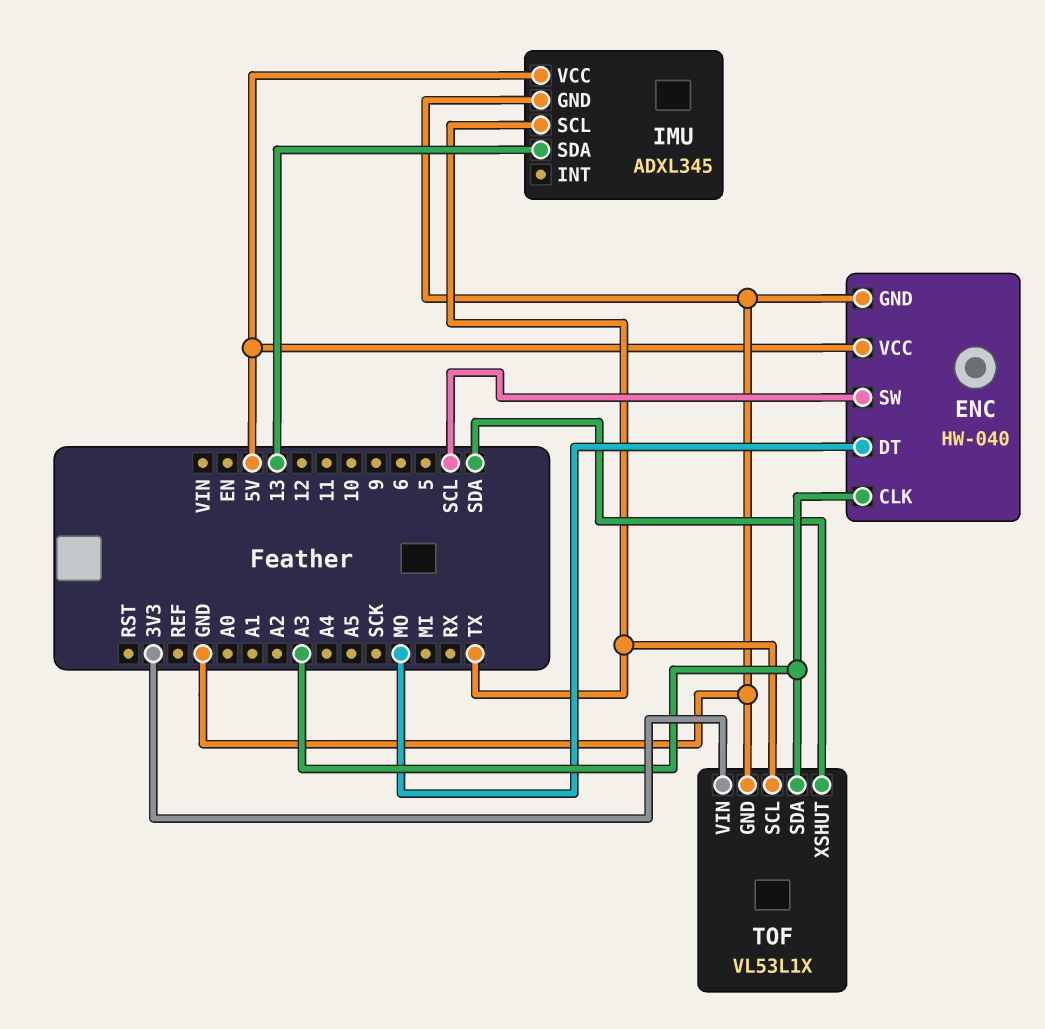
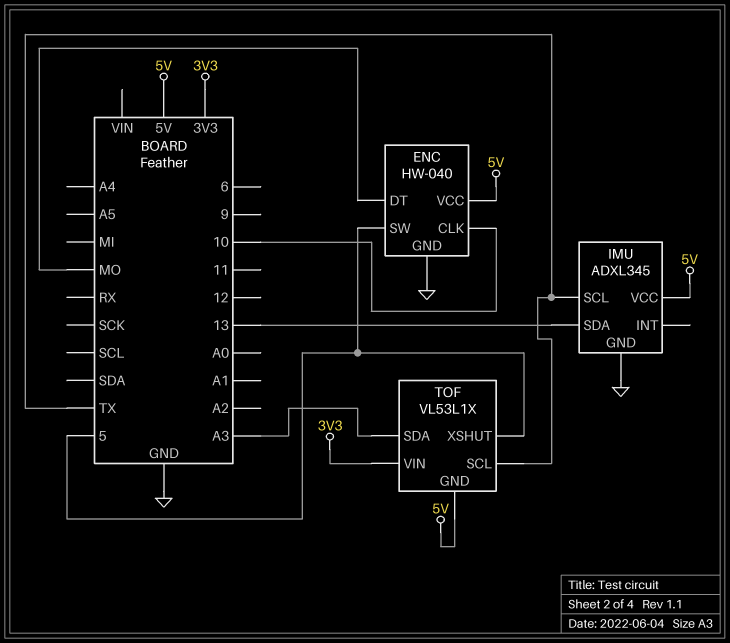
ENC pin CLK: A3 -> 10
ENC pin SW: SCL -> 5
TOF pin GND: GND -> 5V
TOF pin XSHUT: SDA -> 5

